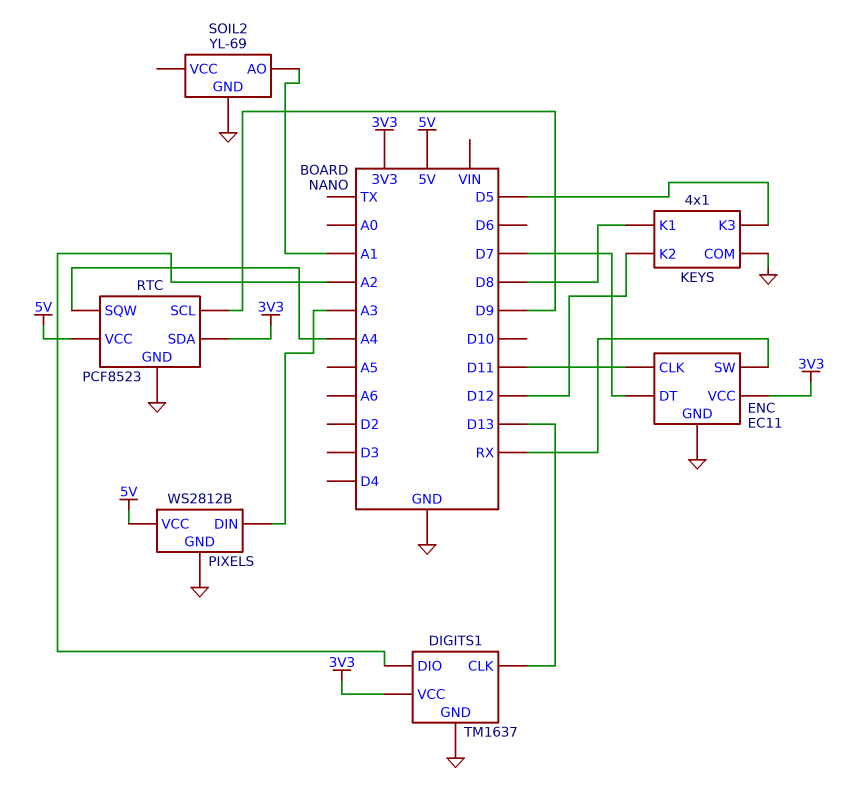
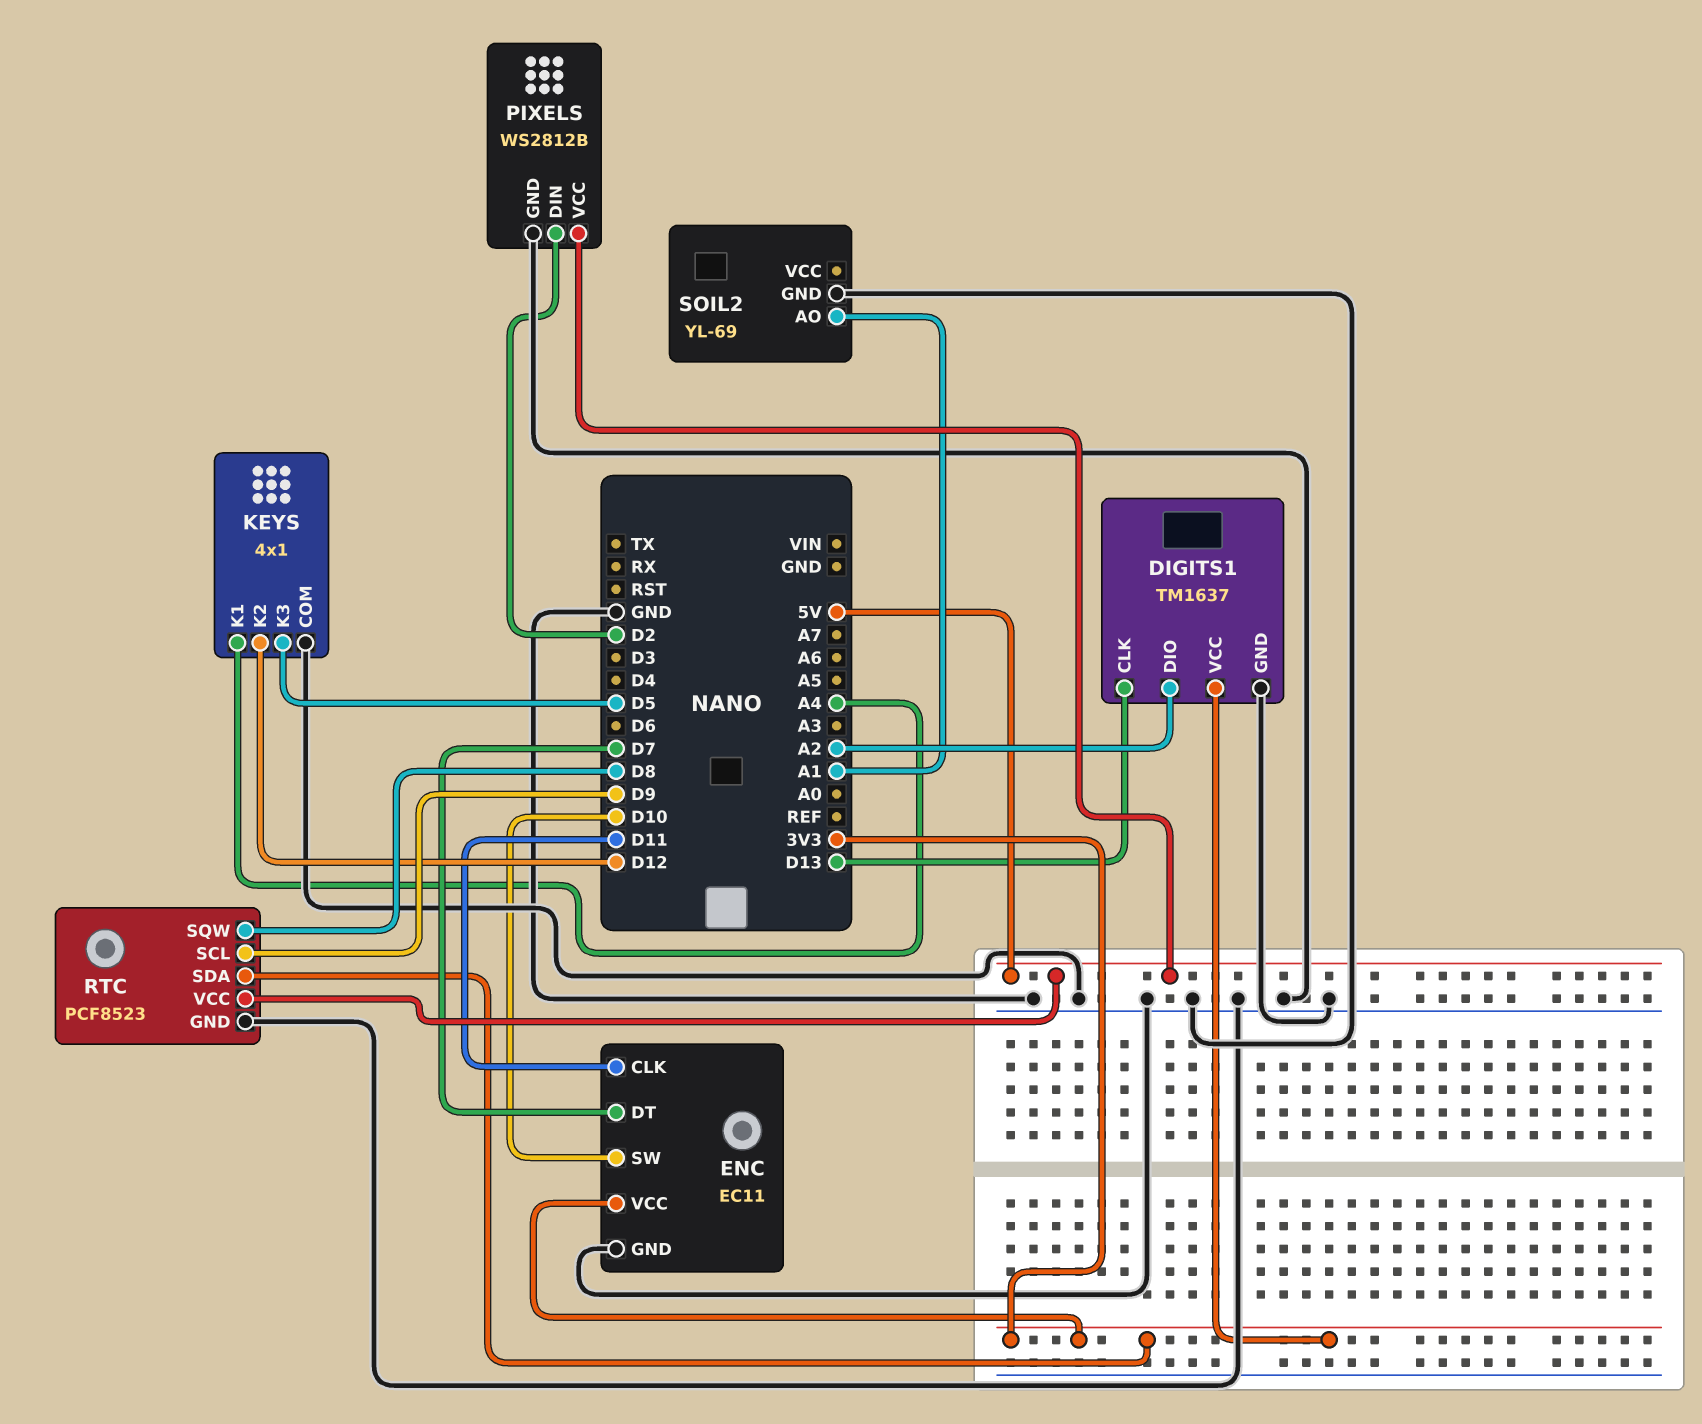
ENC pin SW: RX -> D10
KEYS pin K1: D8 -> A4
PIXELS pin DIN: A3 -> D2
RTC pin SQW: A4 -> D8

